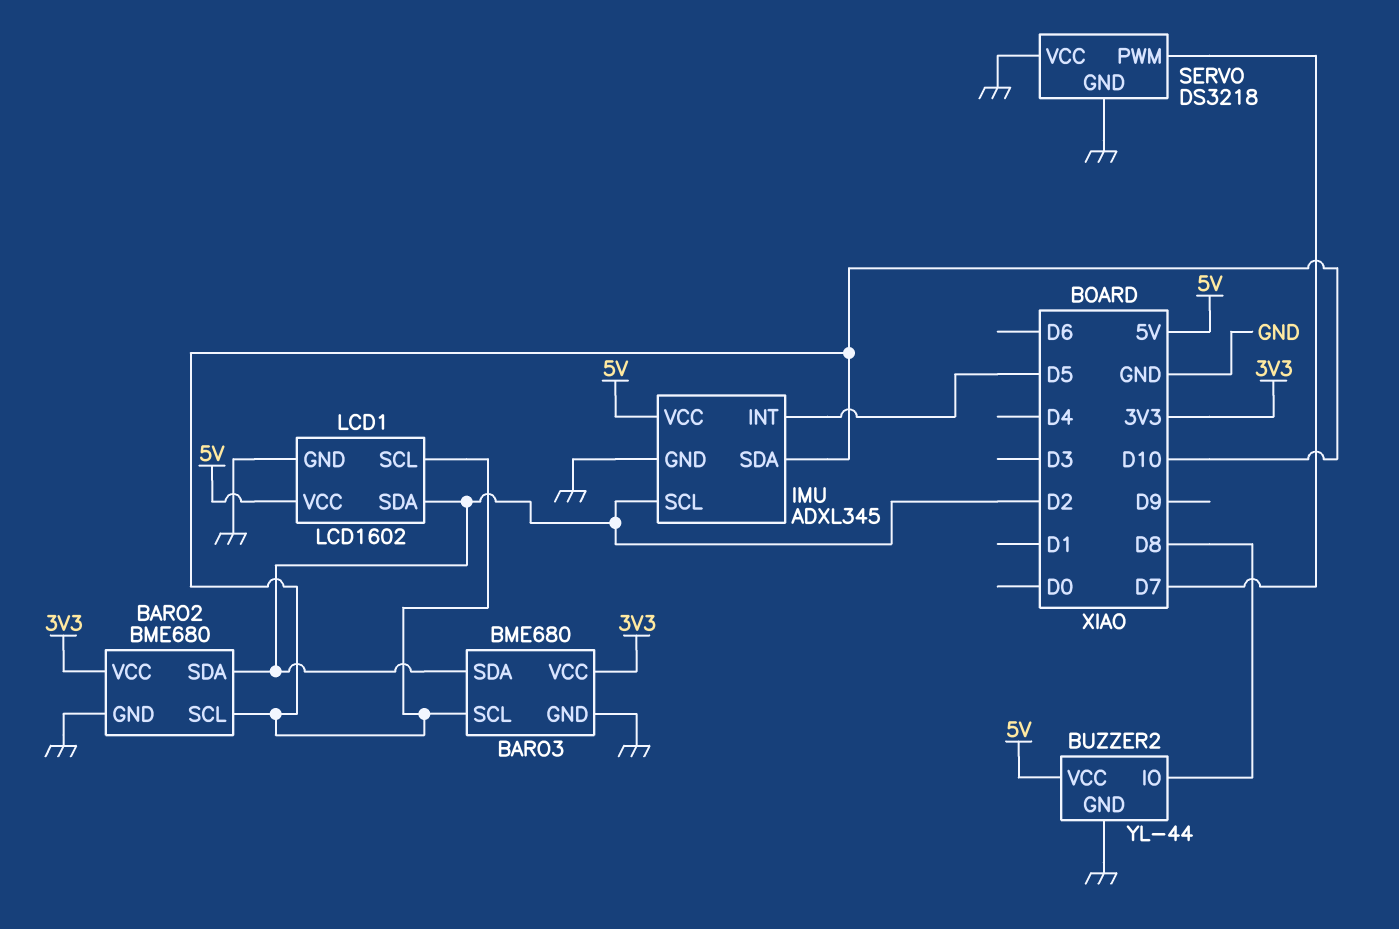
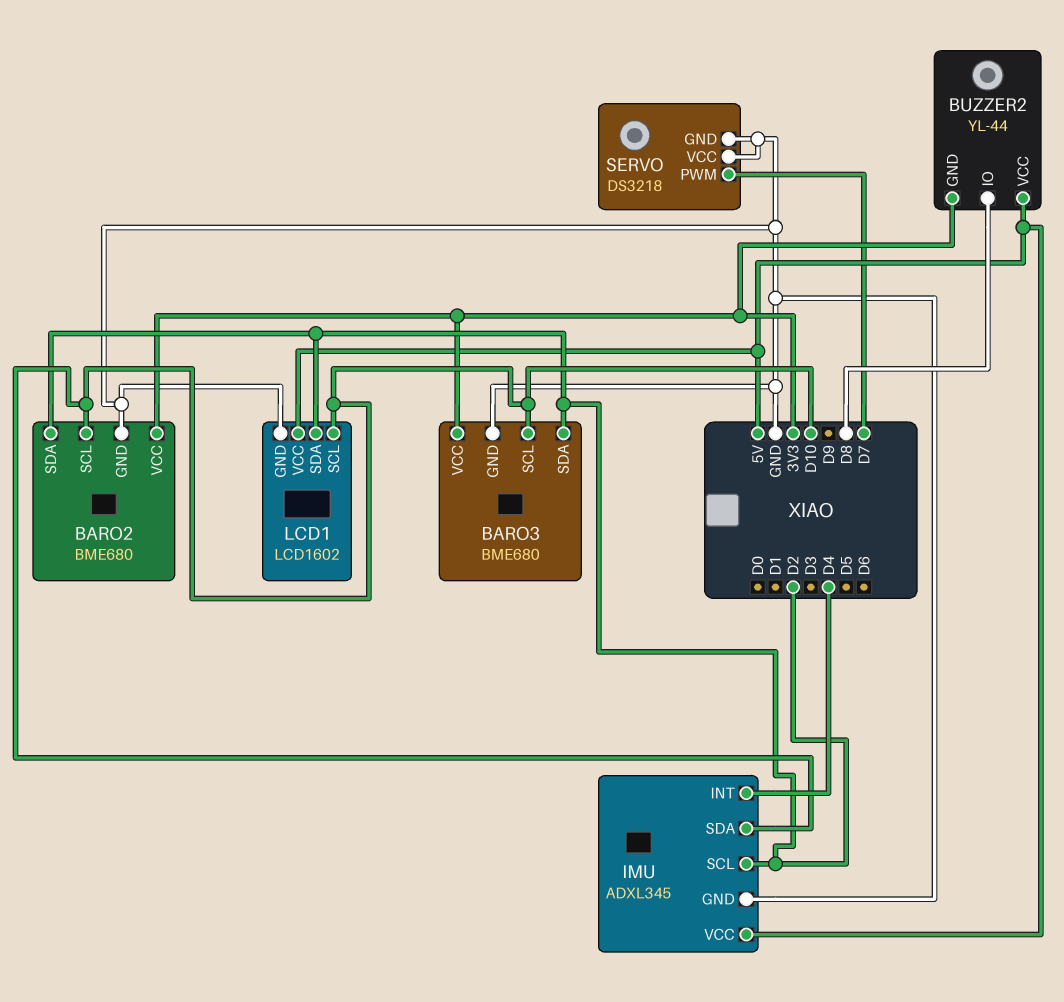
BUZZER2 pin GND: GND -> 3V3
IMU pin INT: D5 -> D4

